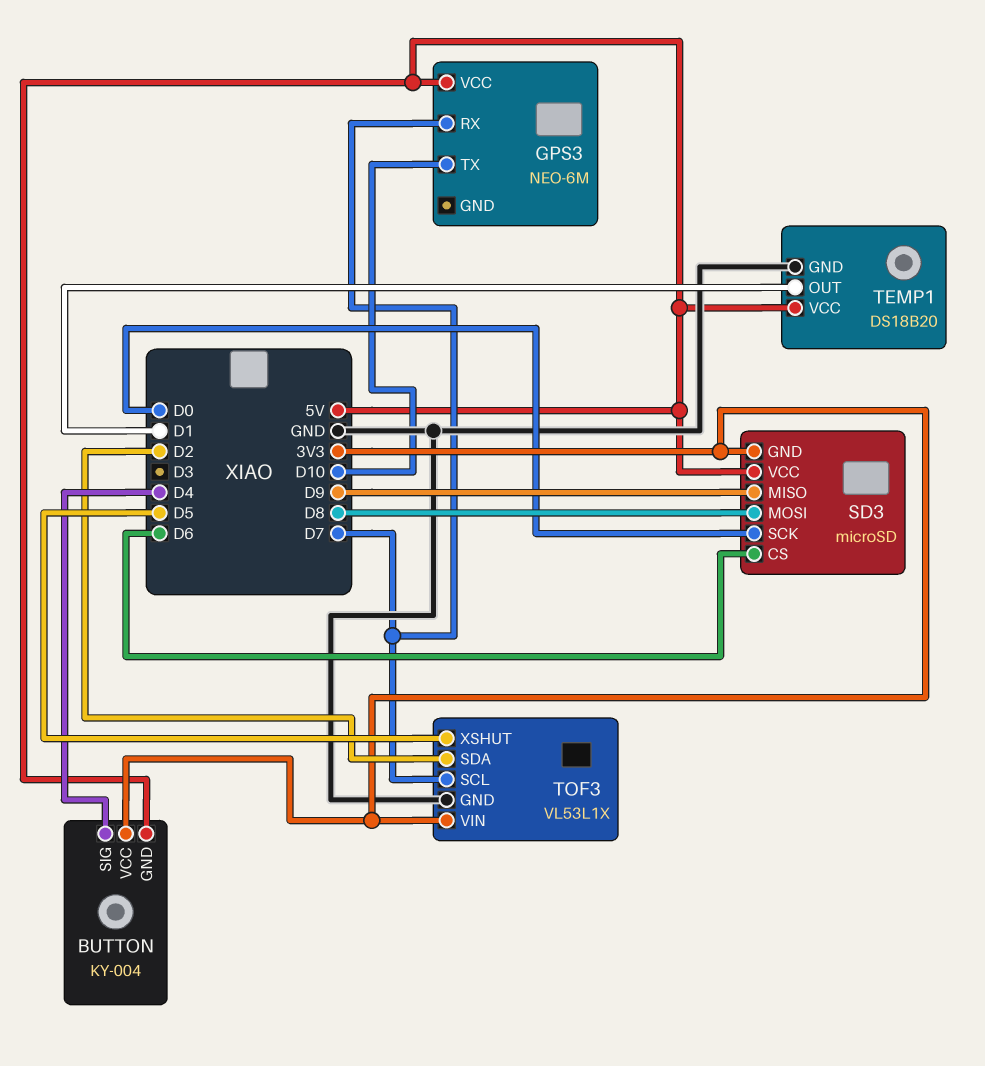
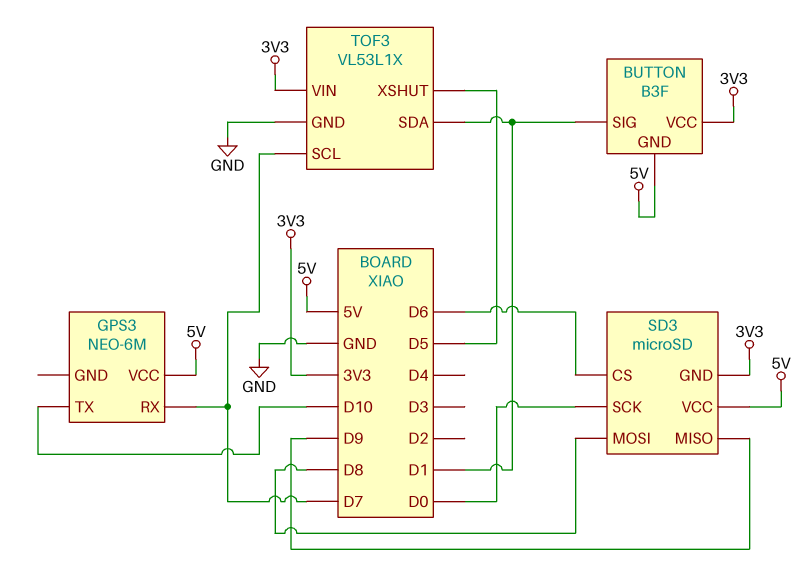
BUTTON: KY-004 -> B3F
BUTTON pin SIG: D4 -> D1
TEMP1: DS18B20 -> none
TEMP1 pin GND: GND -> none
TEMP1 pin OUT: D1 -> none
TEMP1 pin VCC: 5V -> none
TOF3 pin SDA: D2 -> D1

